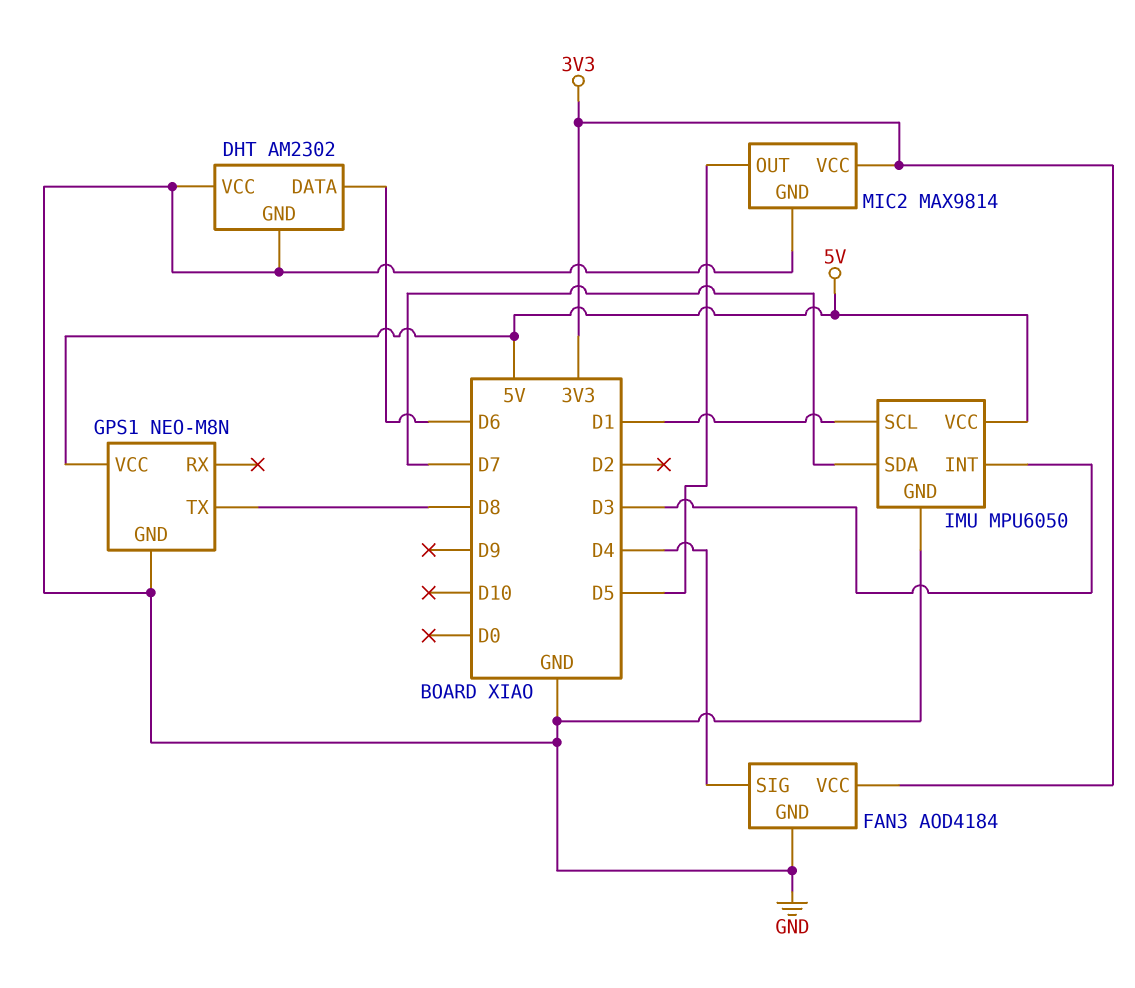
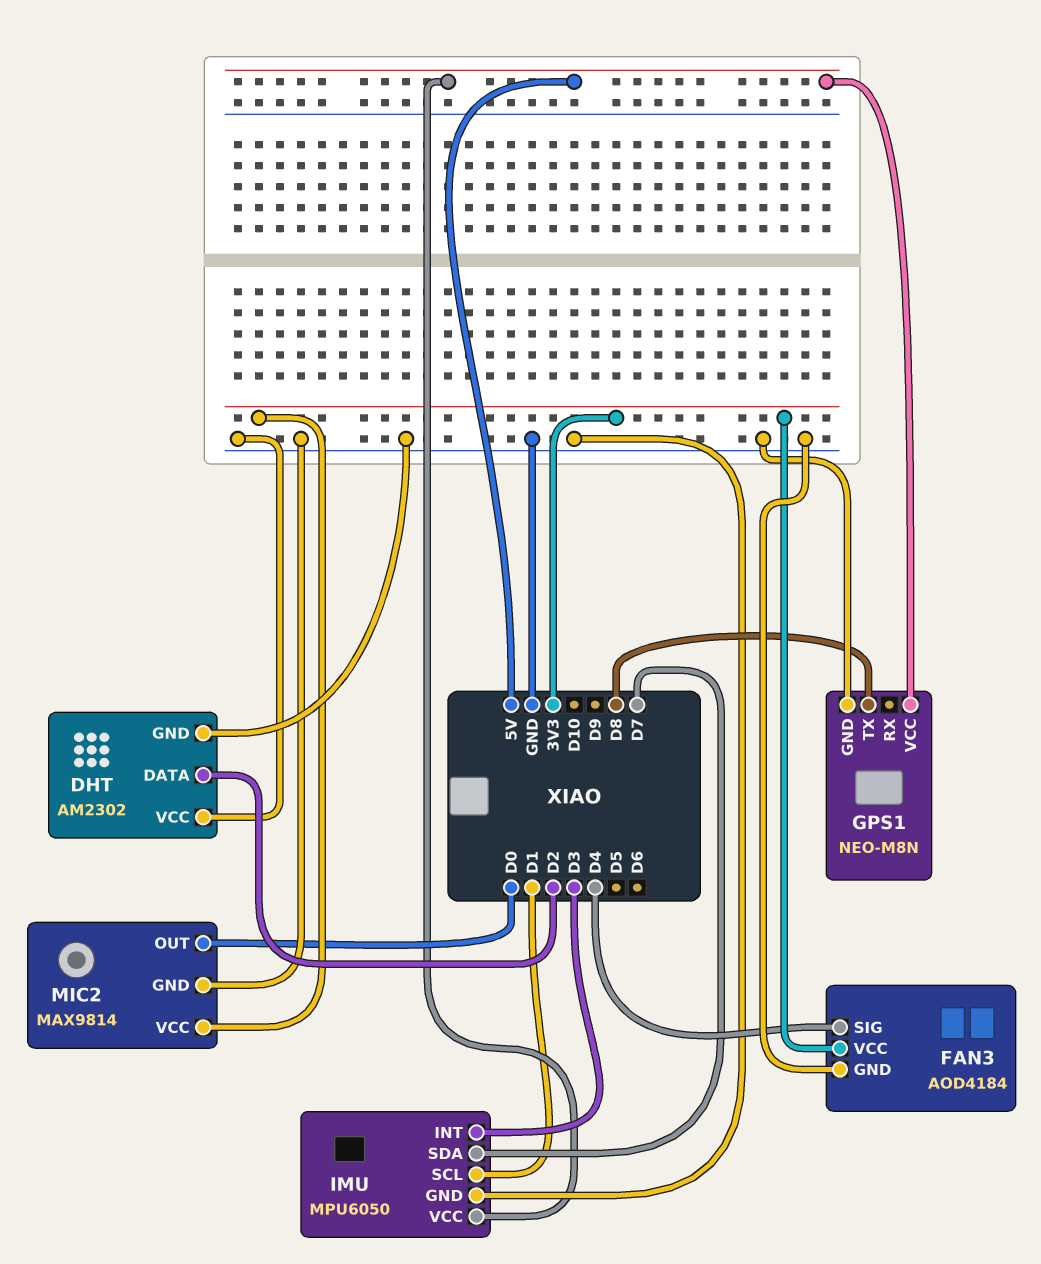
DHT pin DATA: D6 -> D2
MIC2 pin OUT: D5 -> D0

